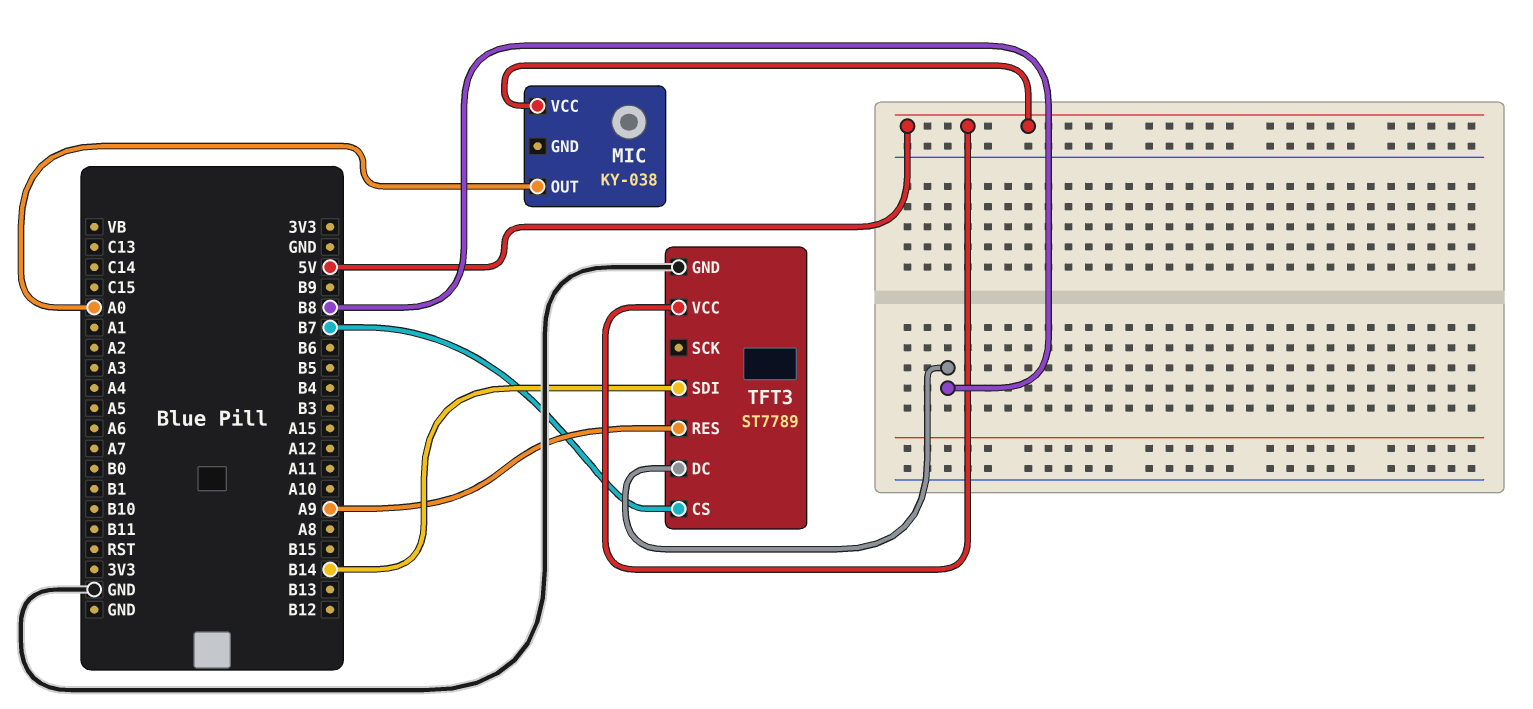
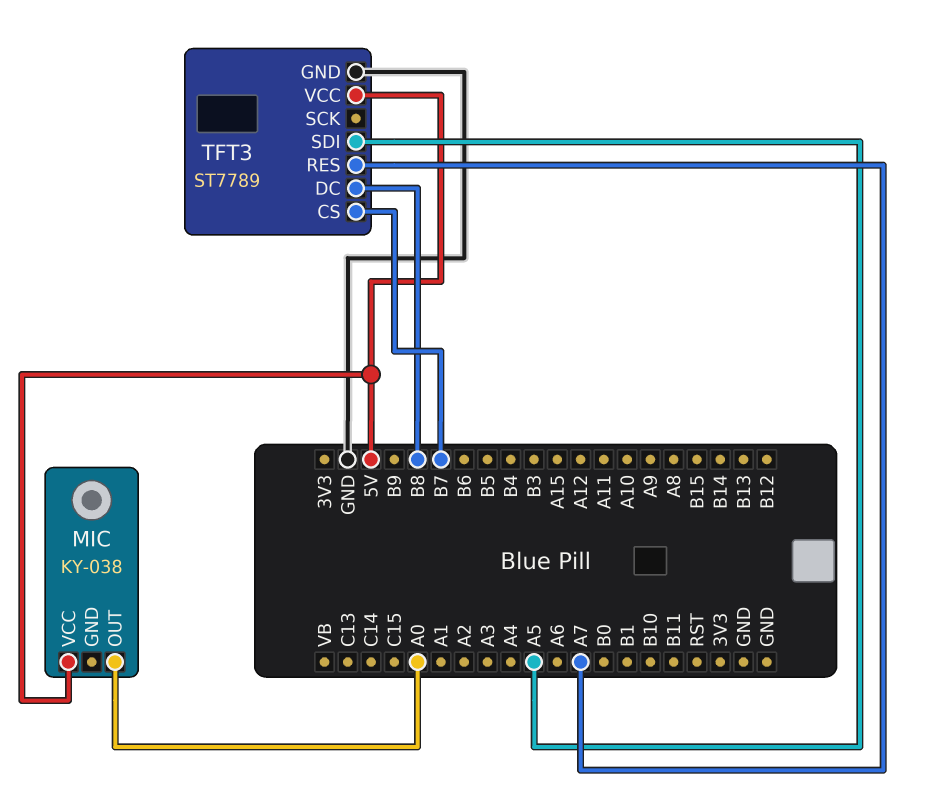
TFT3 pin RES: A9 -> A7
TFT3 pin SDI: B14 -> A5

